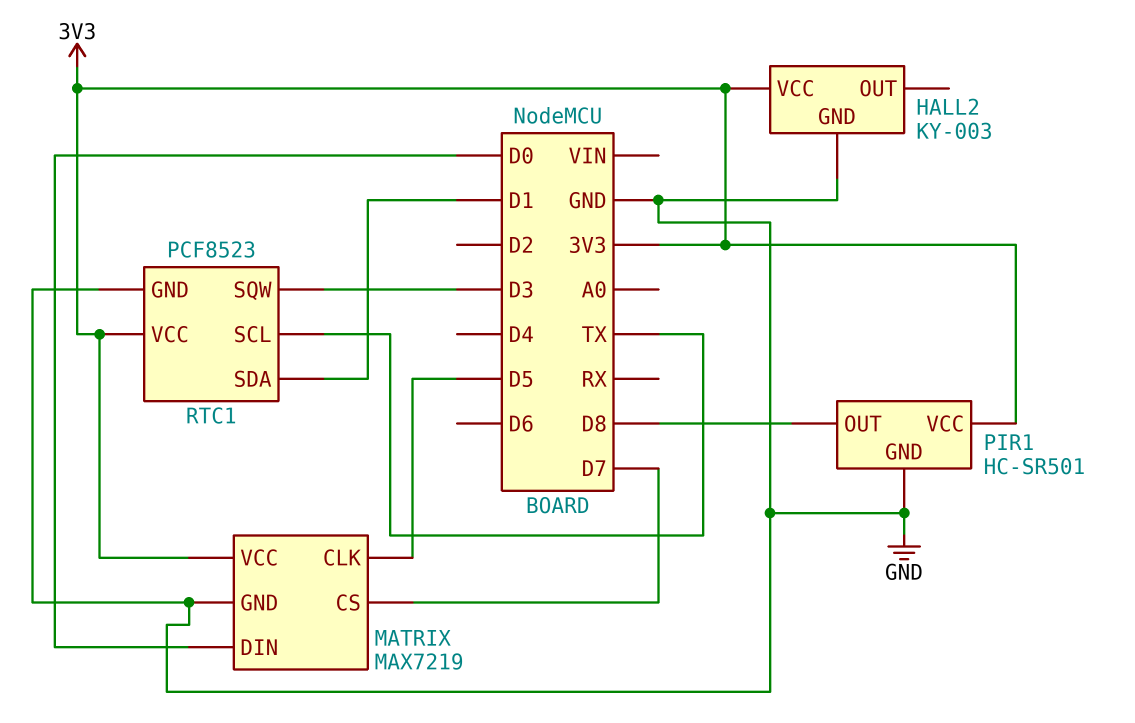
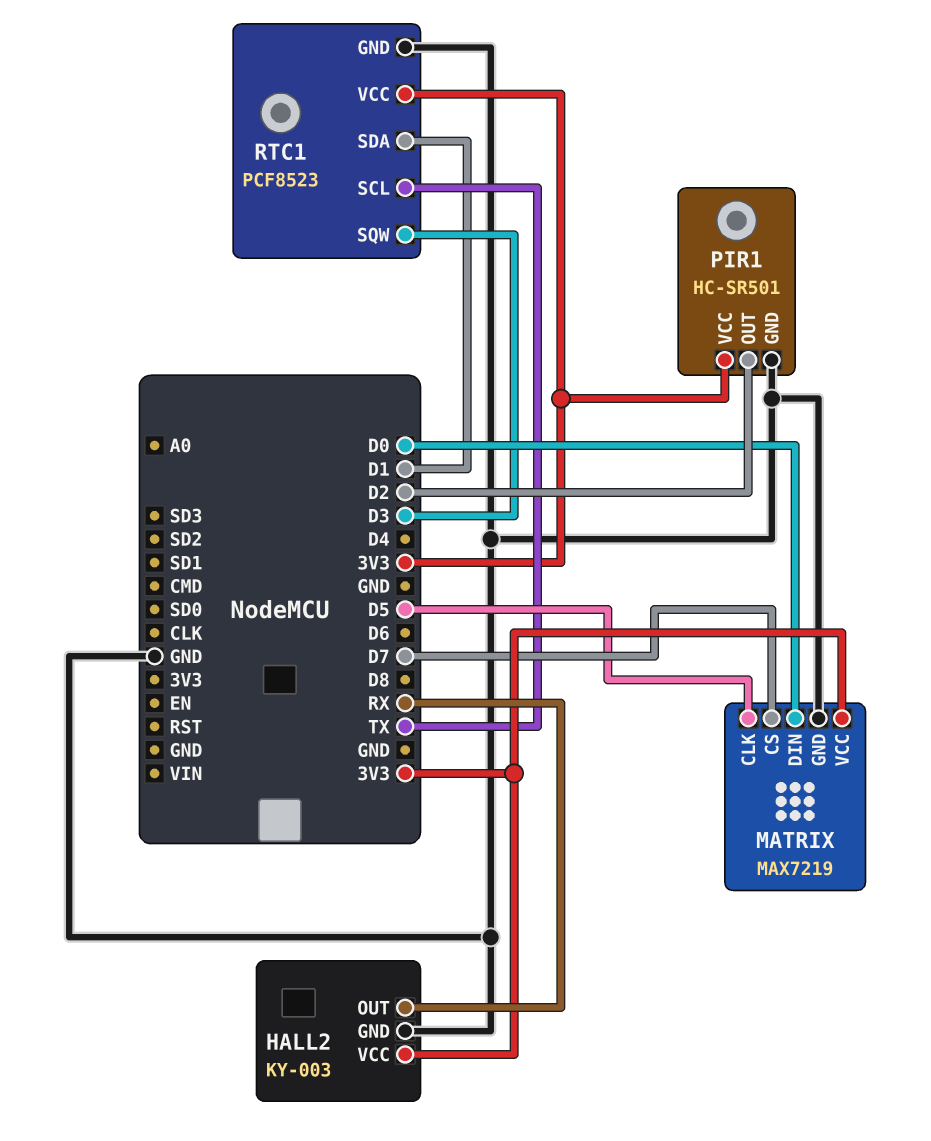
HALL2 pin OUT: none -> RX
PIR1 pin OUT: D8 -> D2

